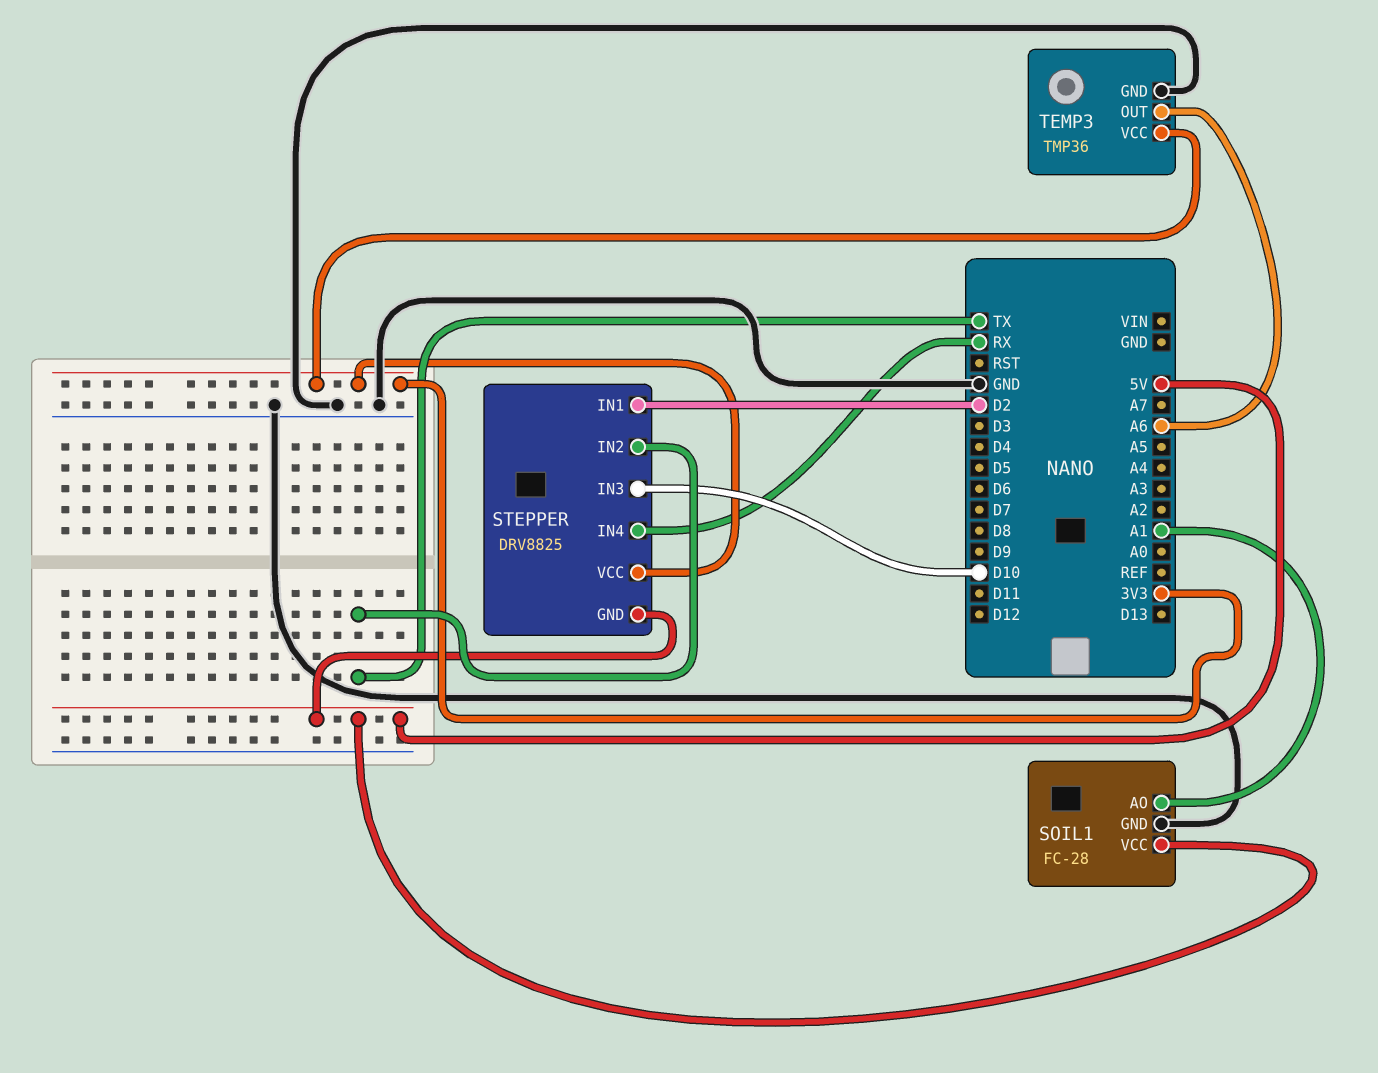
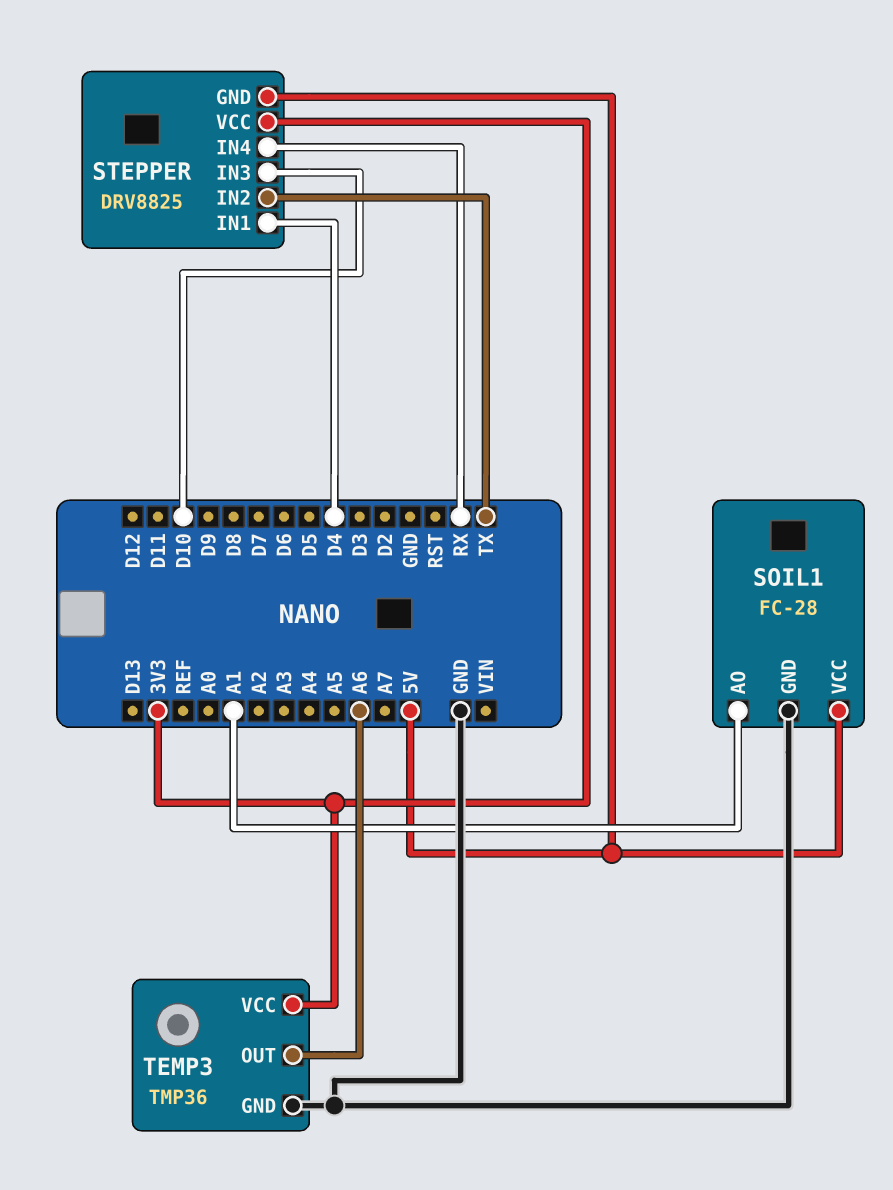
STEPPER pin IN1: D2 -> D4

